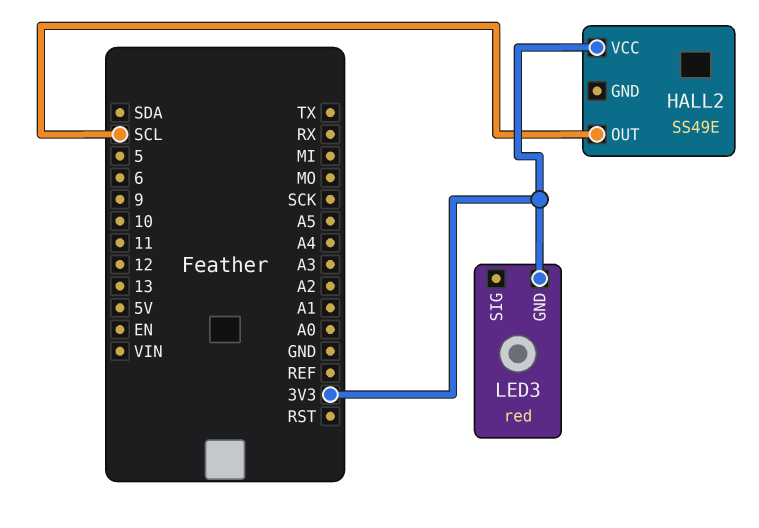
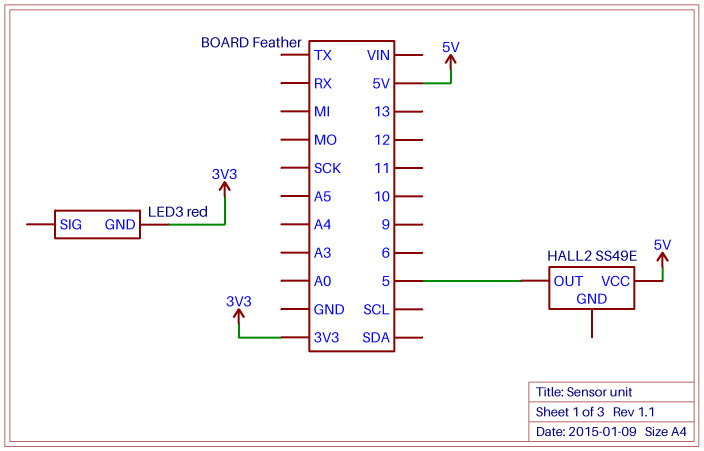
HALL2 pin OUT: SCL -> 5
HALL2 pin VCC: 3V3 -> 5V

